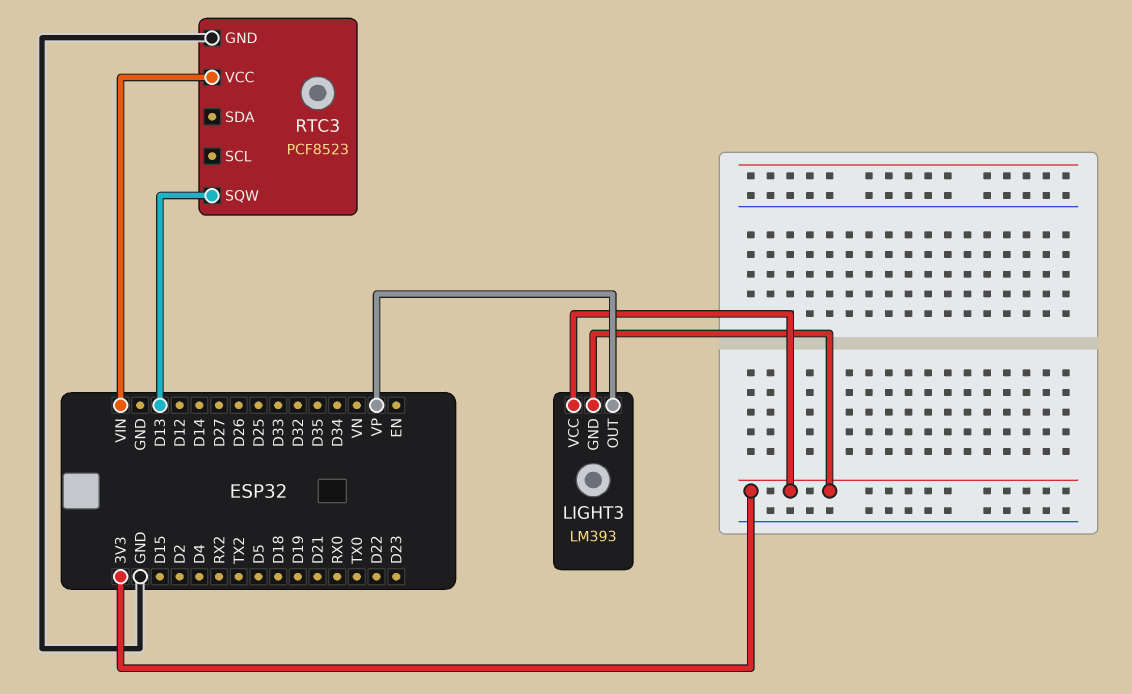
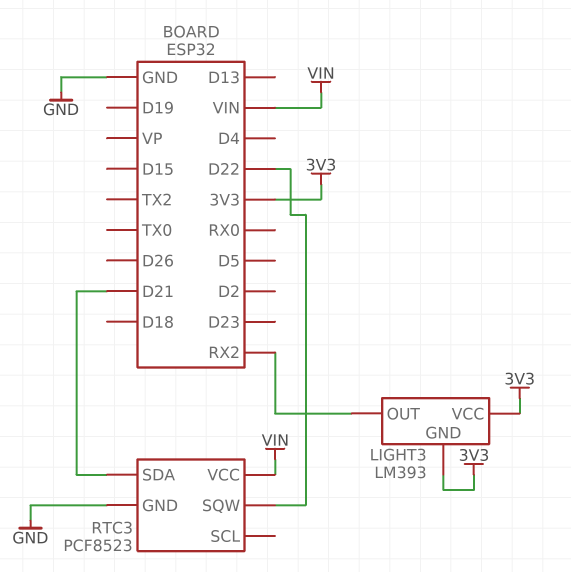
LIGHT3 pin OUT: VP -> RX2
RTC3 pin SDA: none -> D21
RTC3 pin SQW: D13 -> D22

